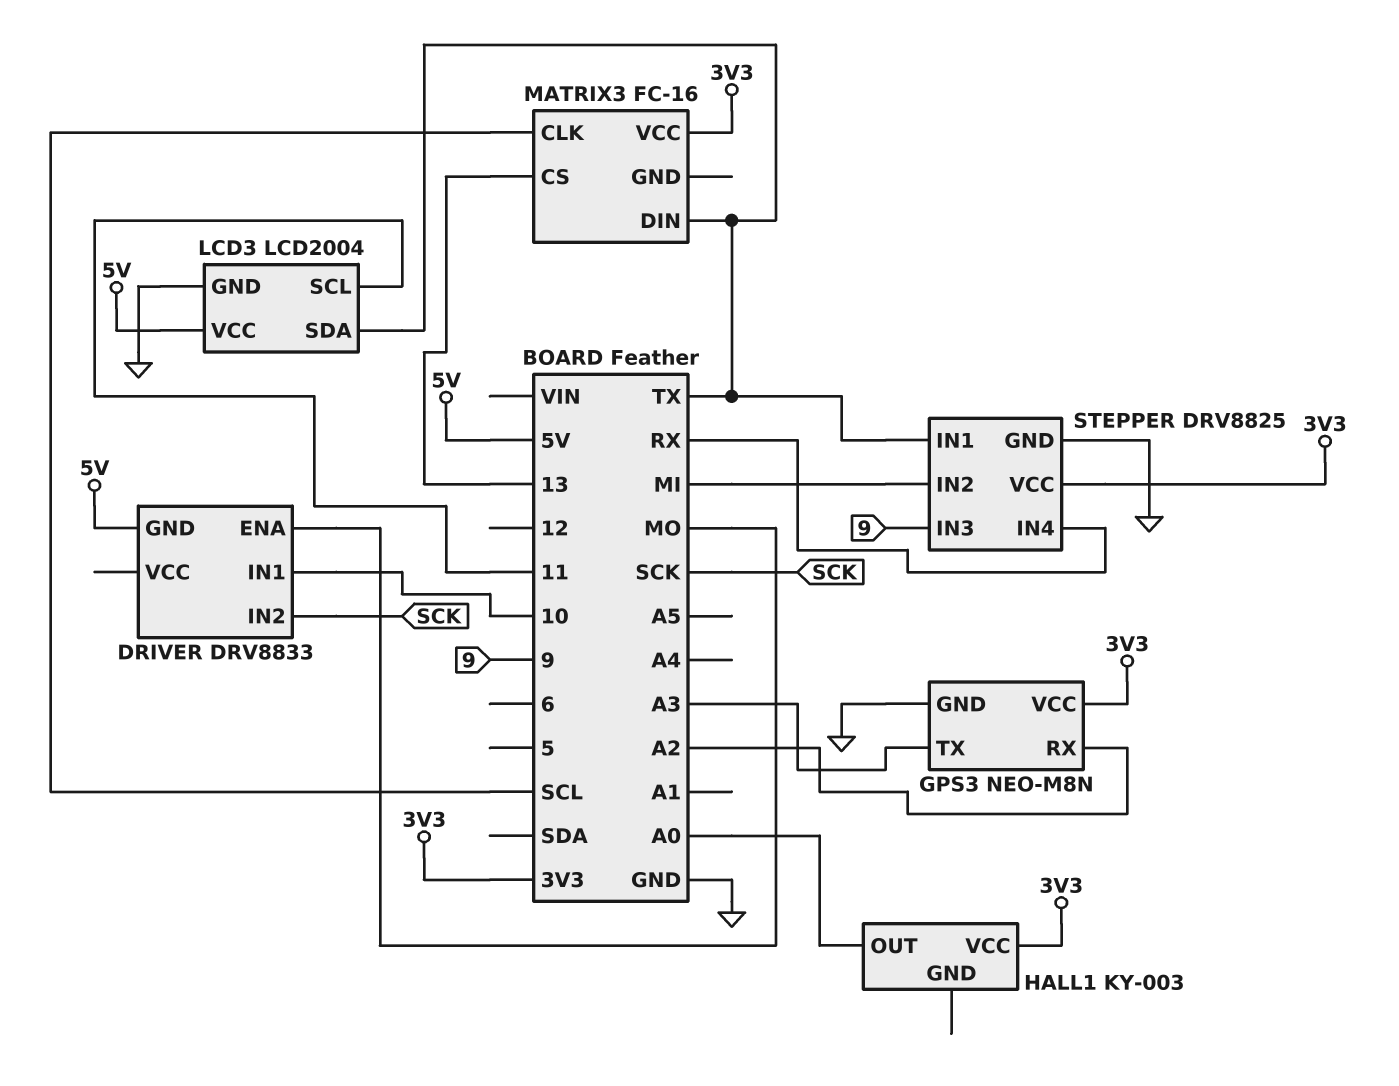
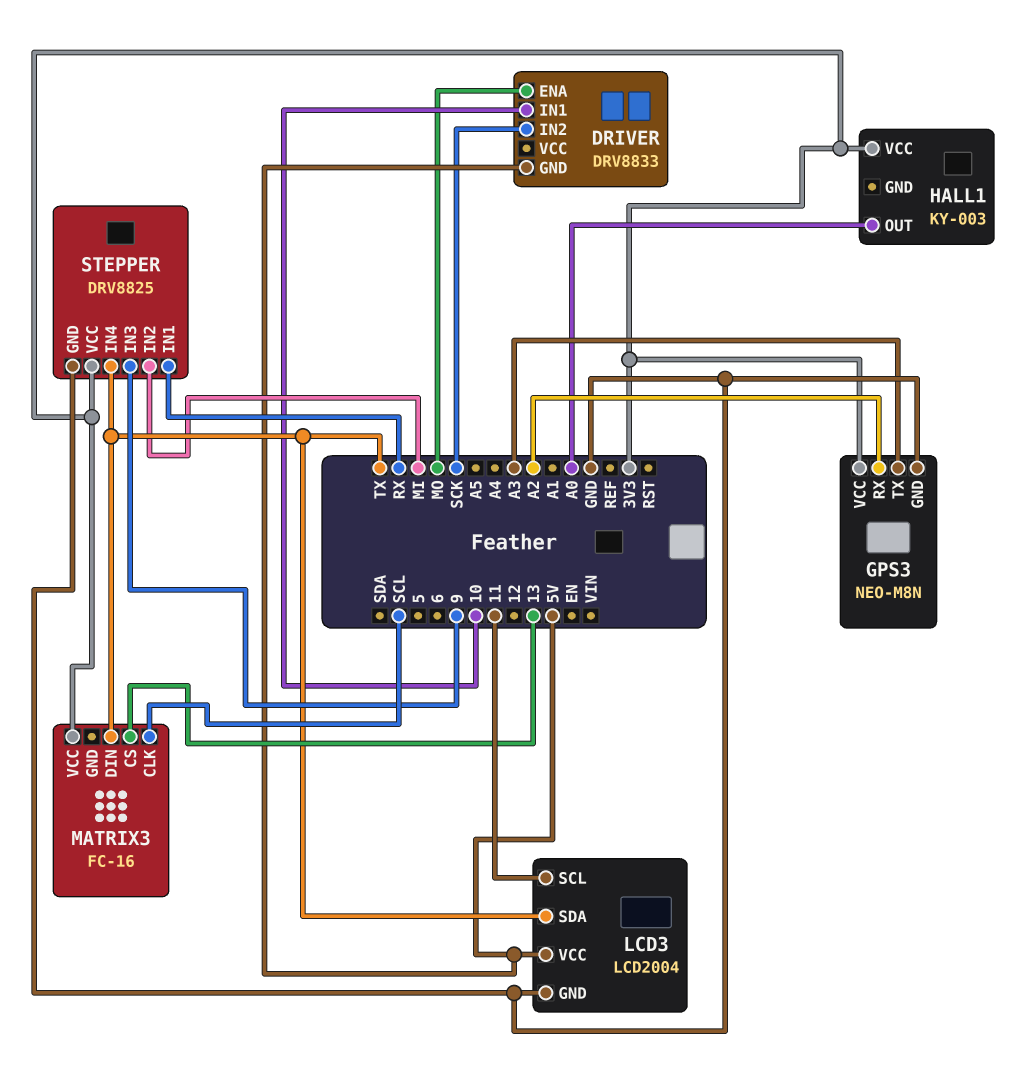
STEPPER pin IN1: TX -> RX
STEPPER pin IN4: RX -> TX

